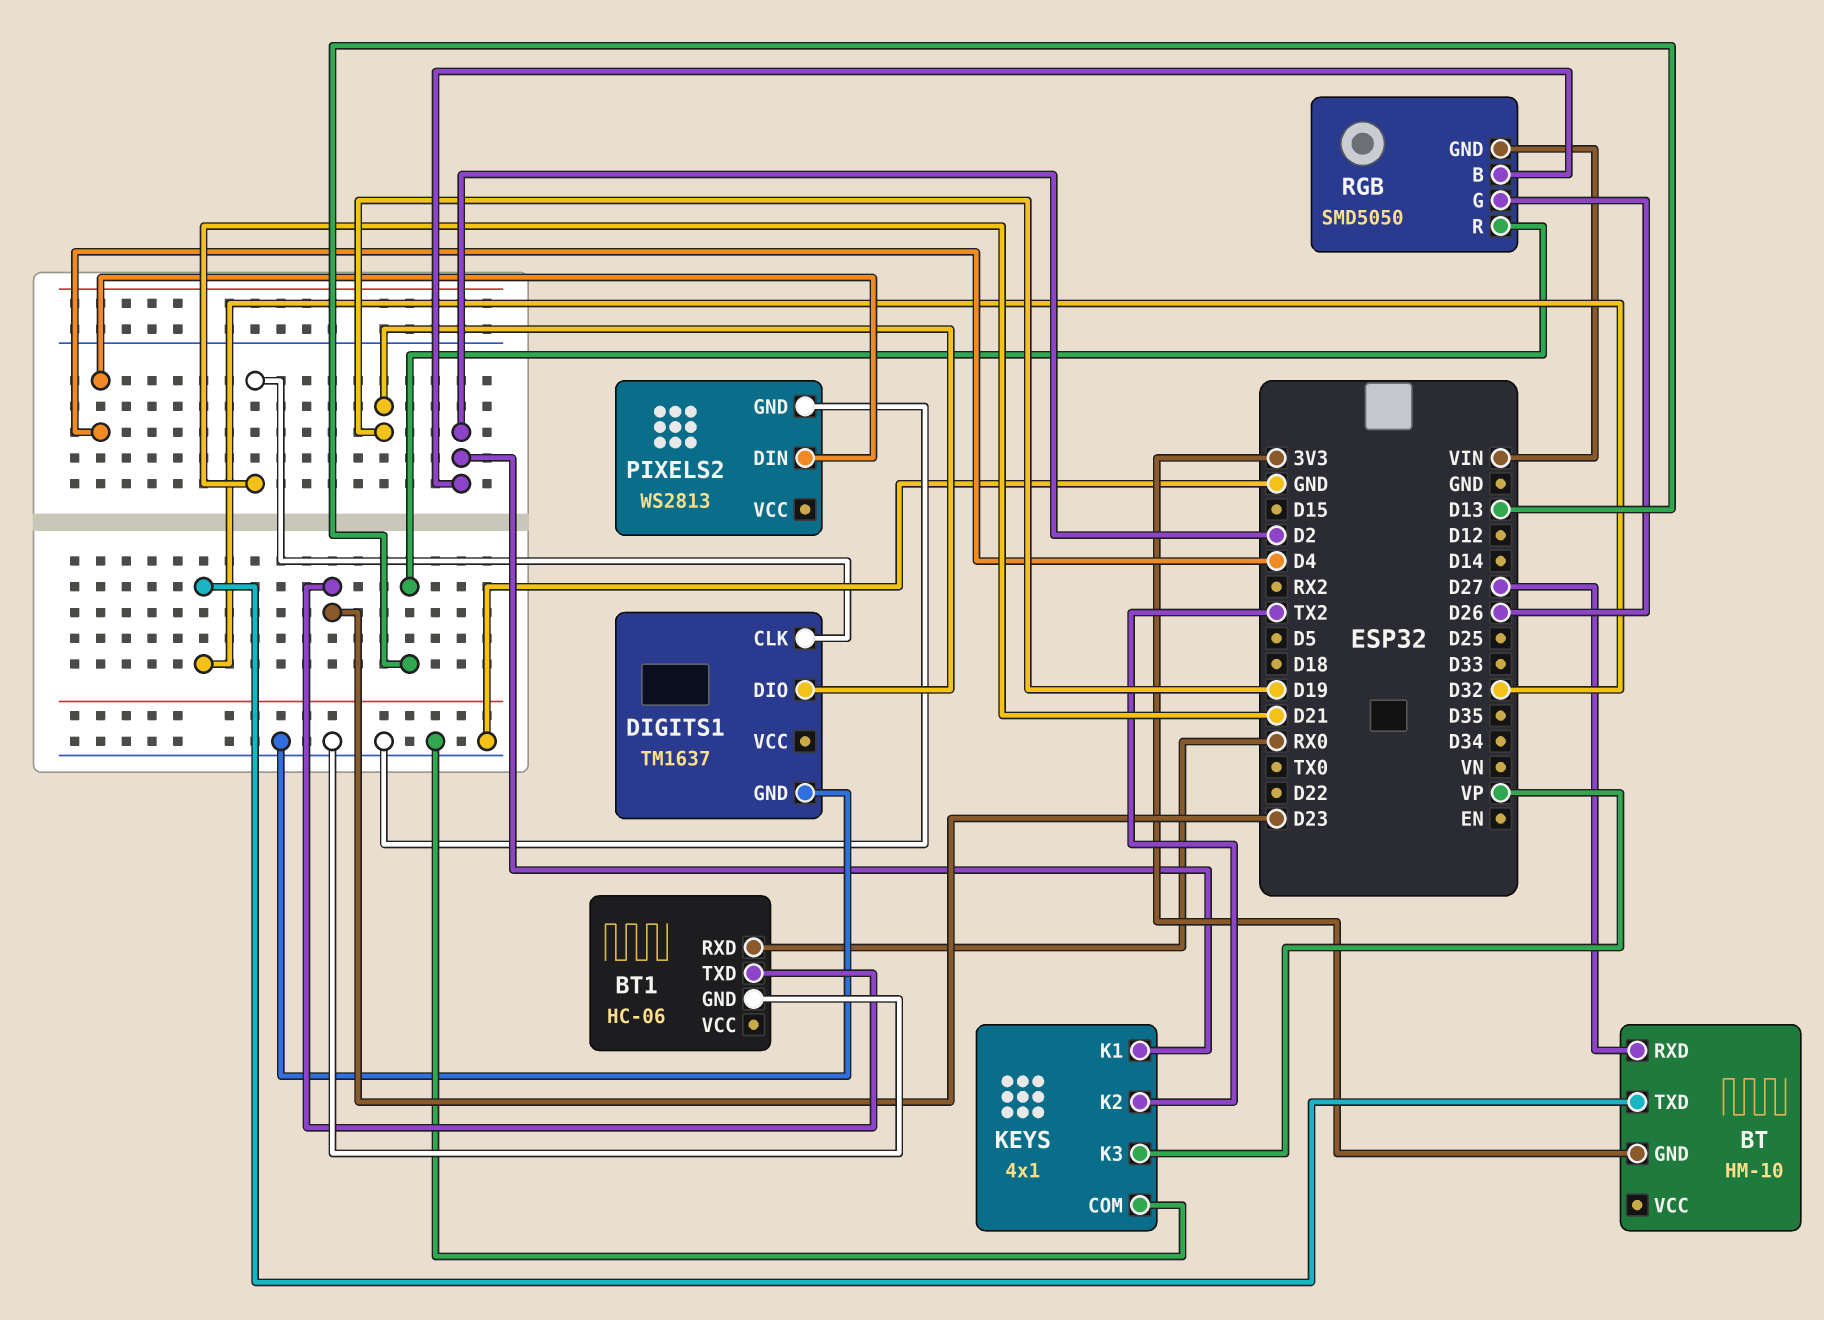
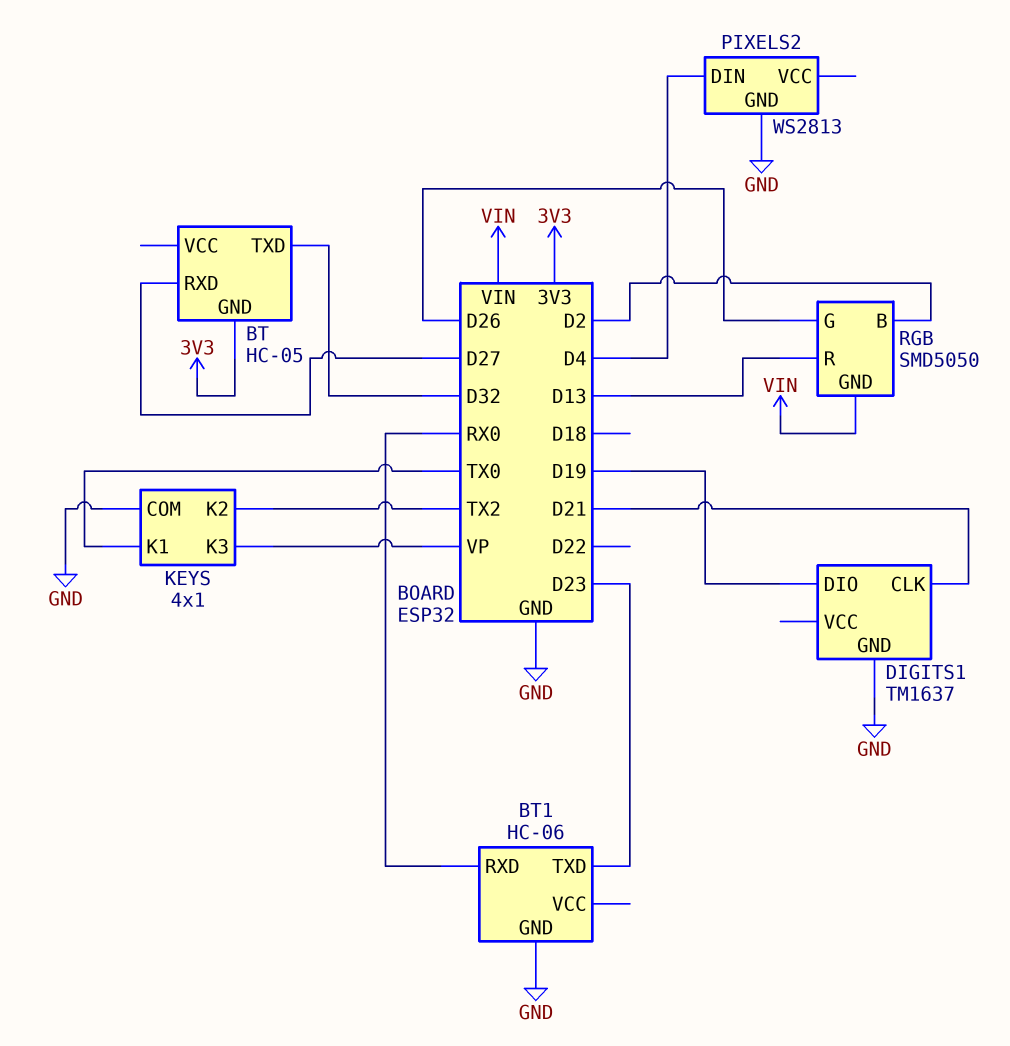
BT: HM-10 -> HC-05
KEYS pin K1: D2 -> TX0

